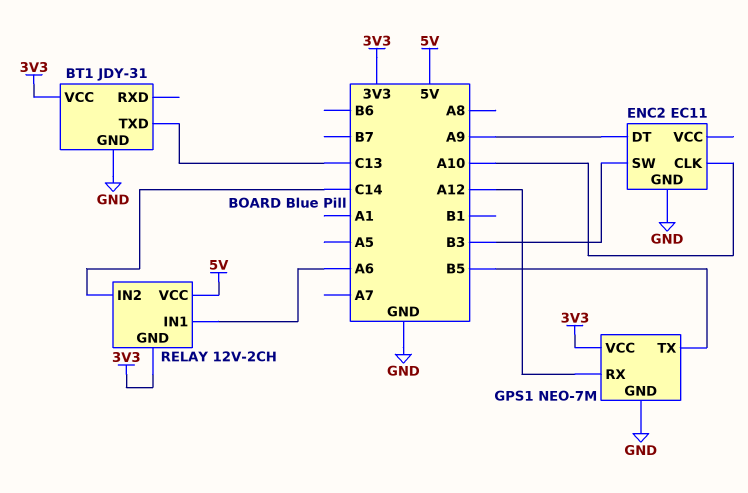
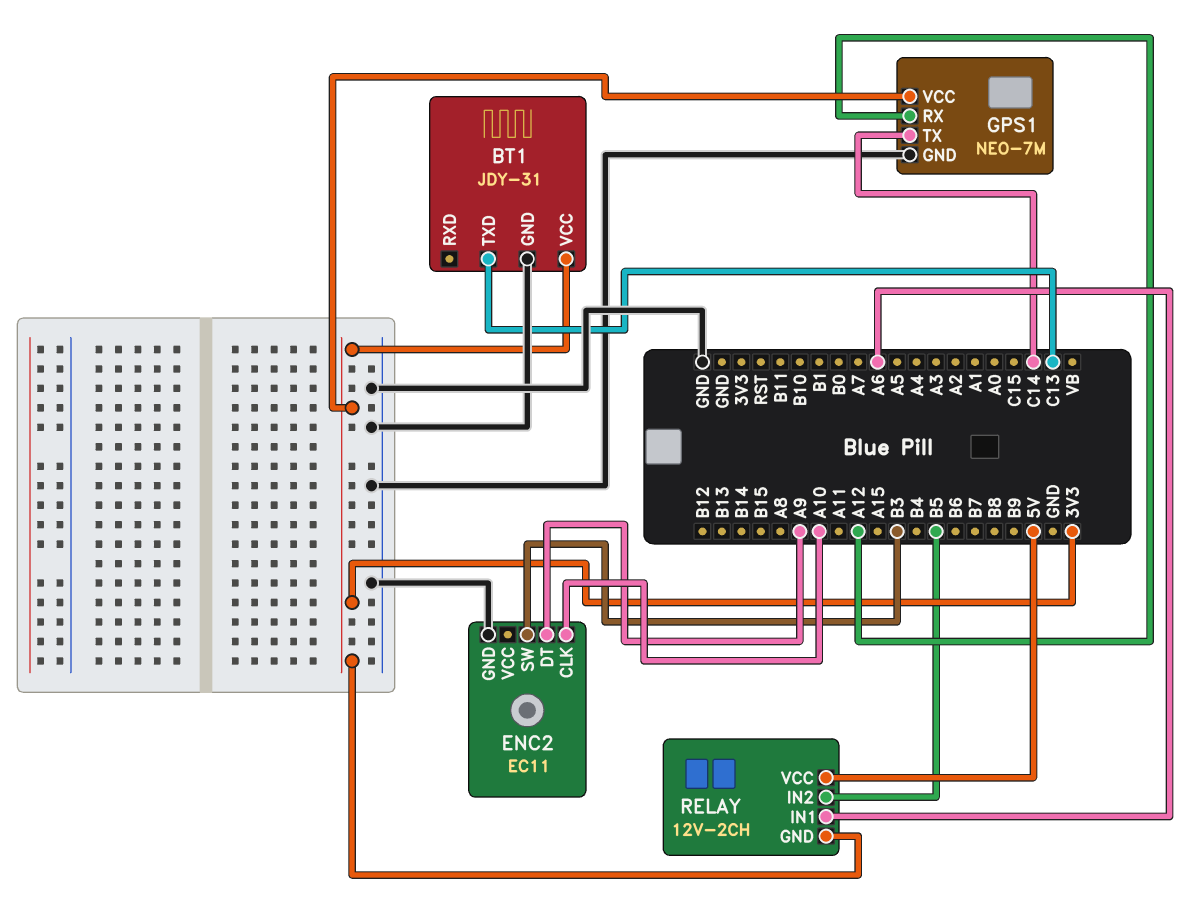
GPS1 pin TX: B5 -> C14
RELAY pin IN2: C14 -> B5

